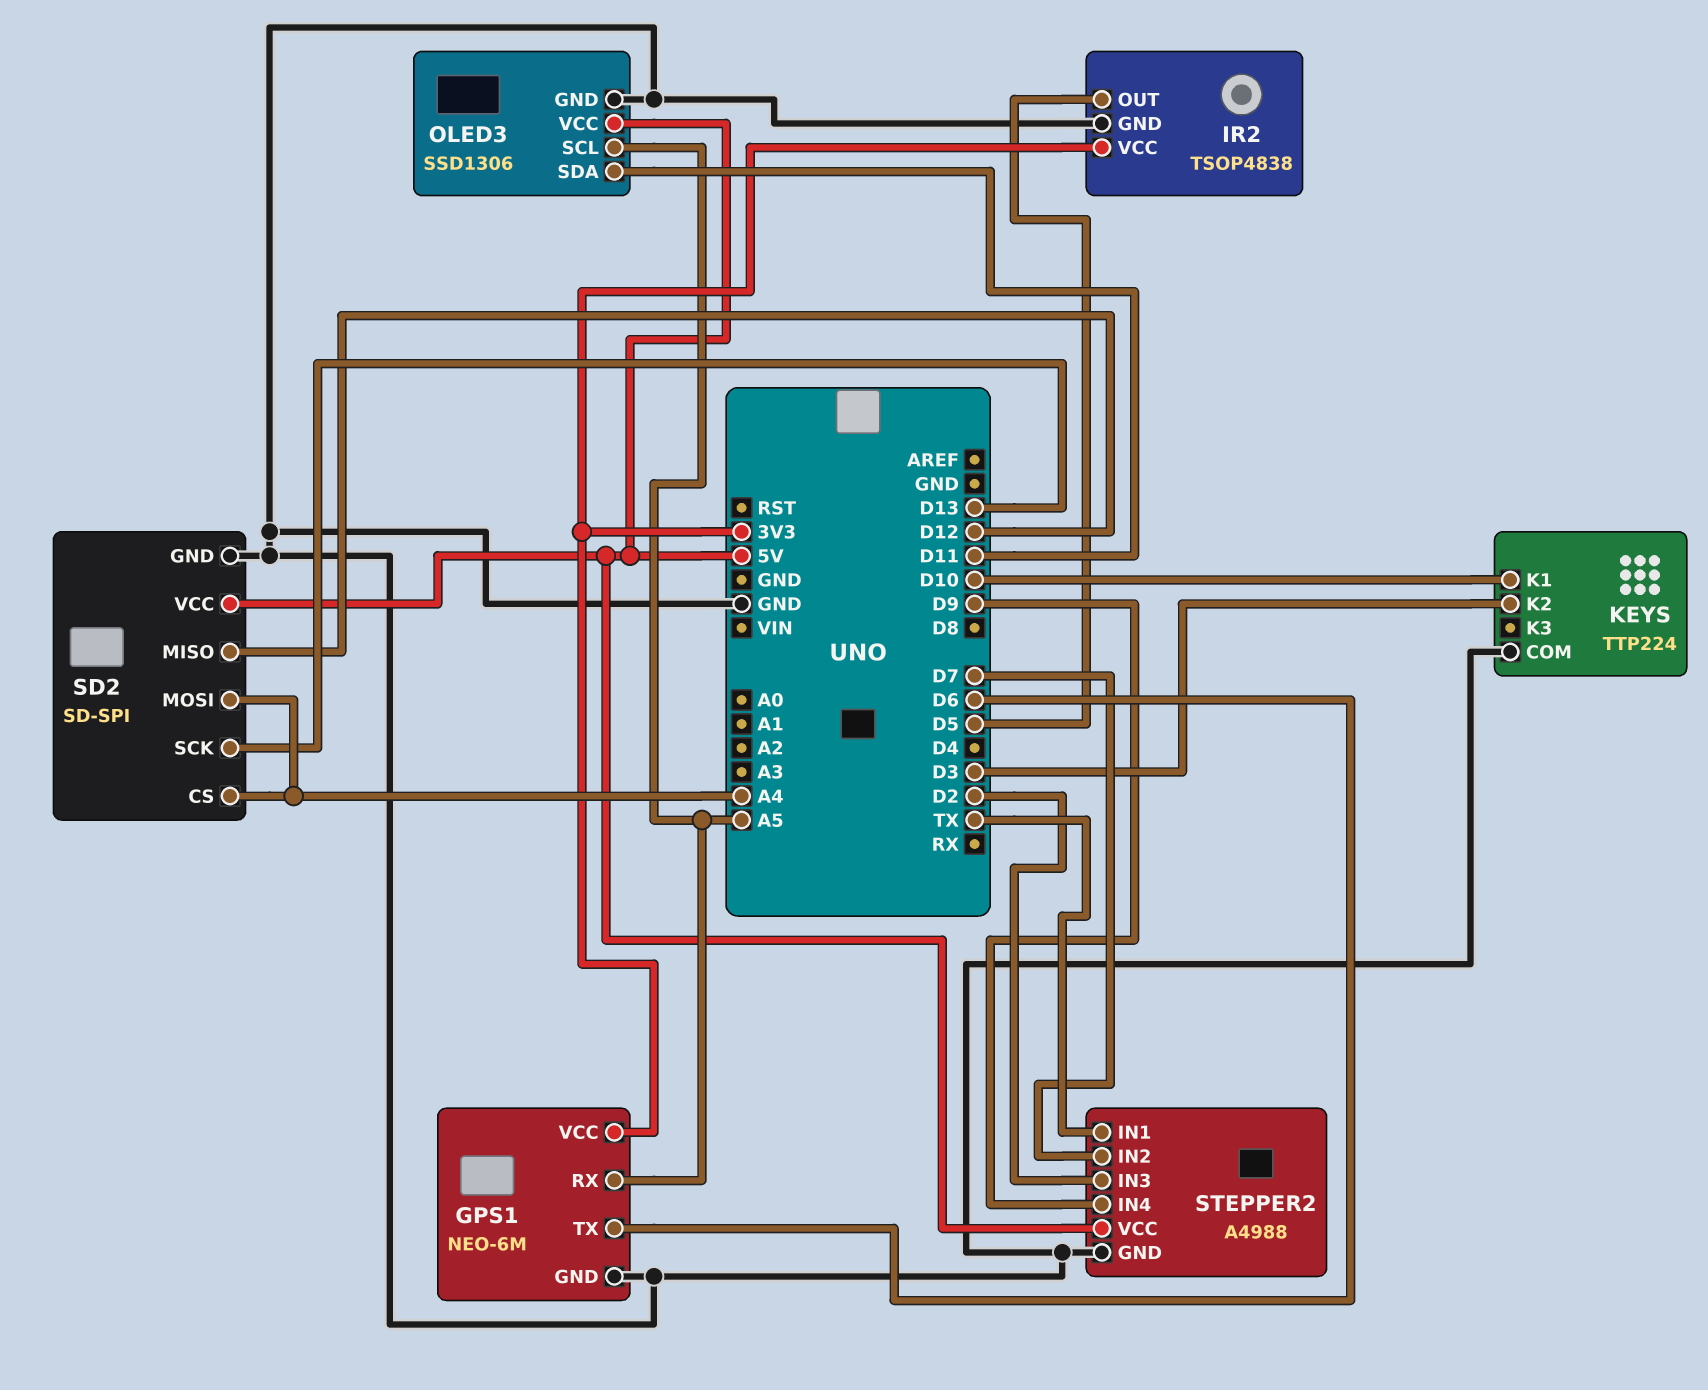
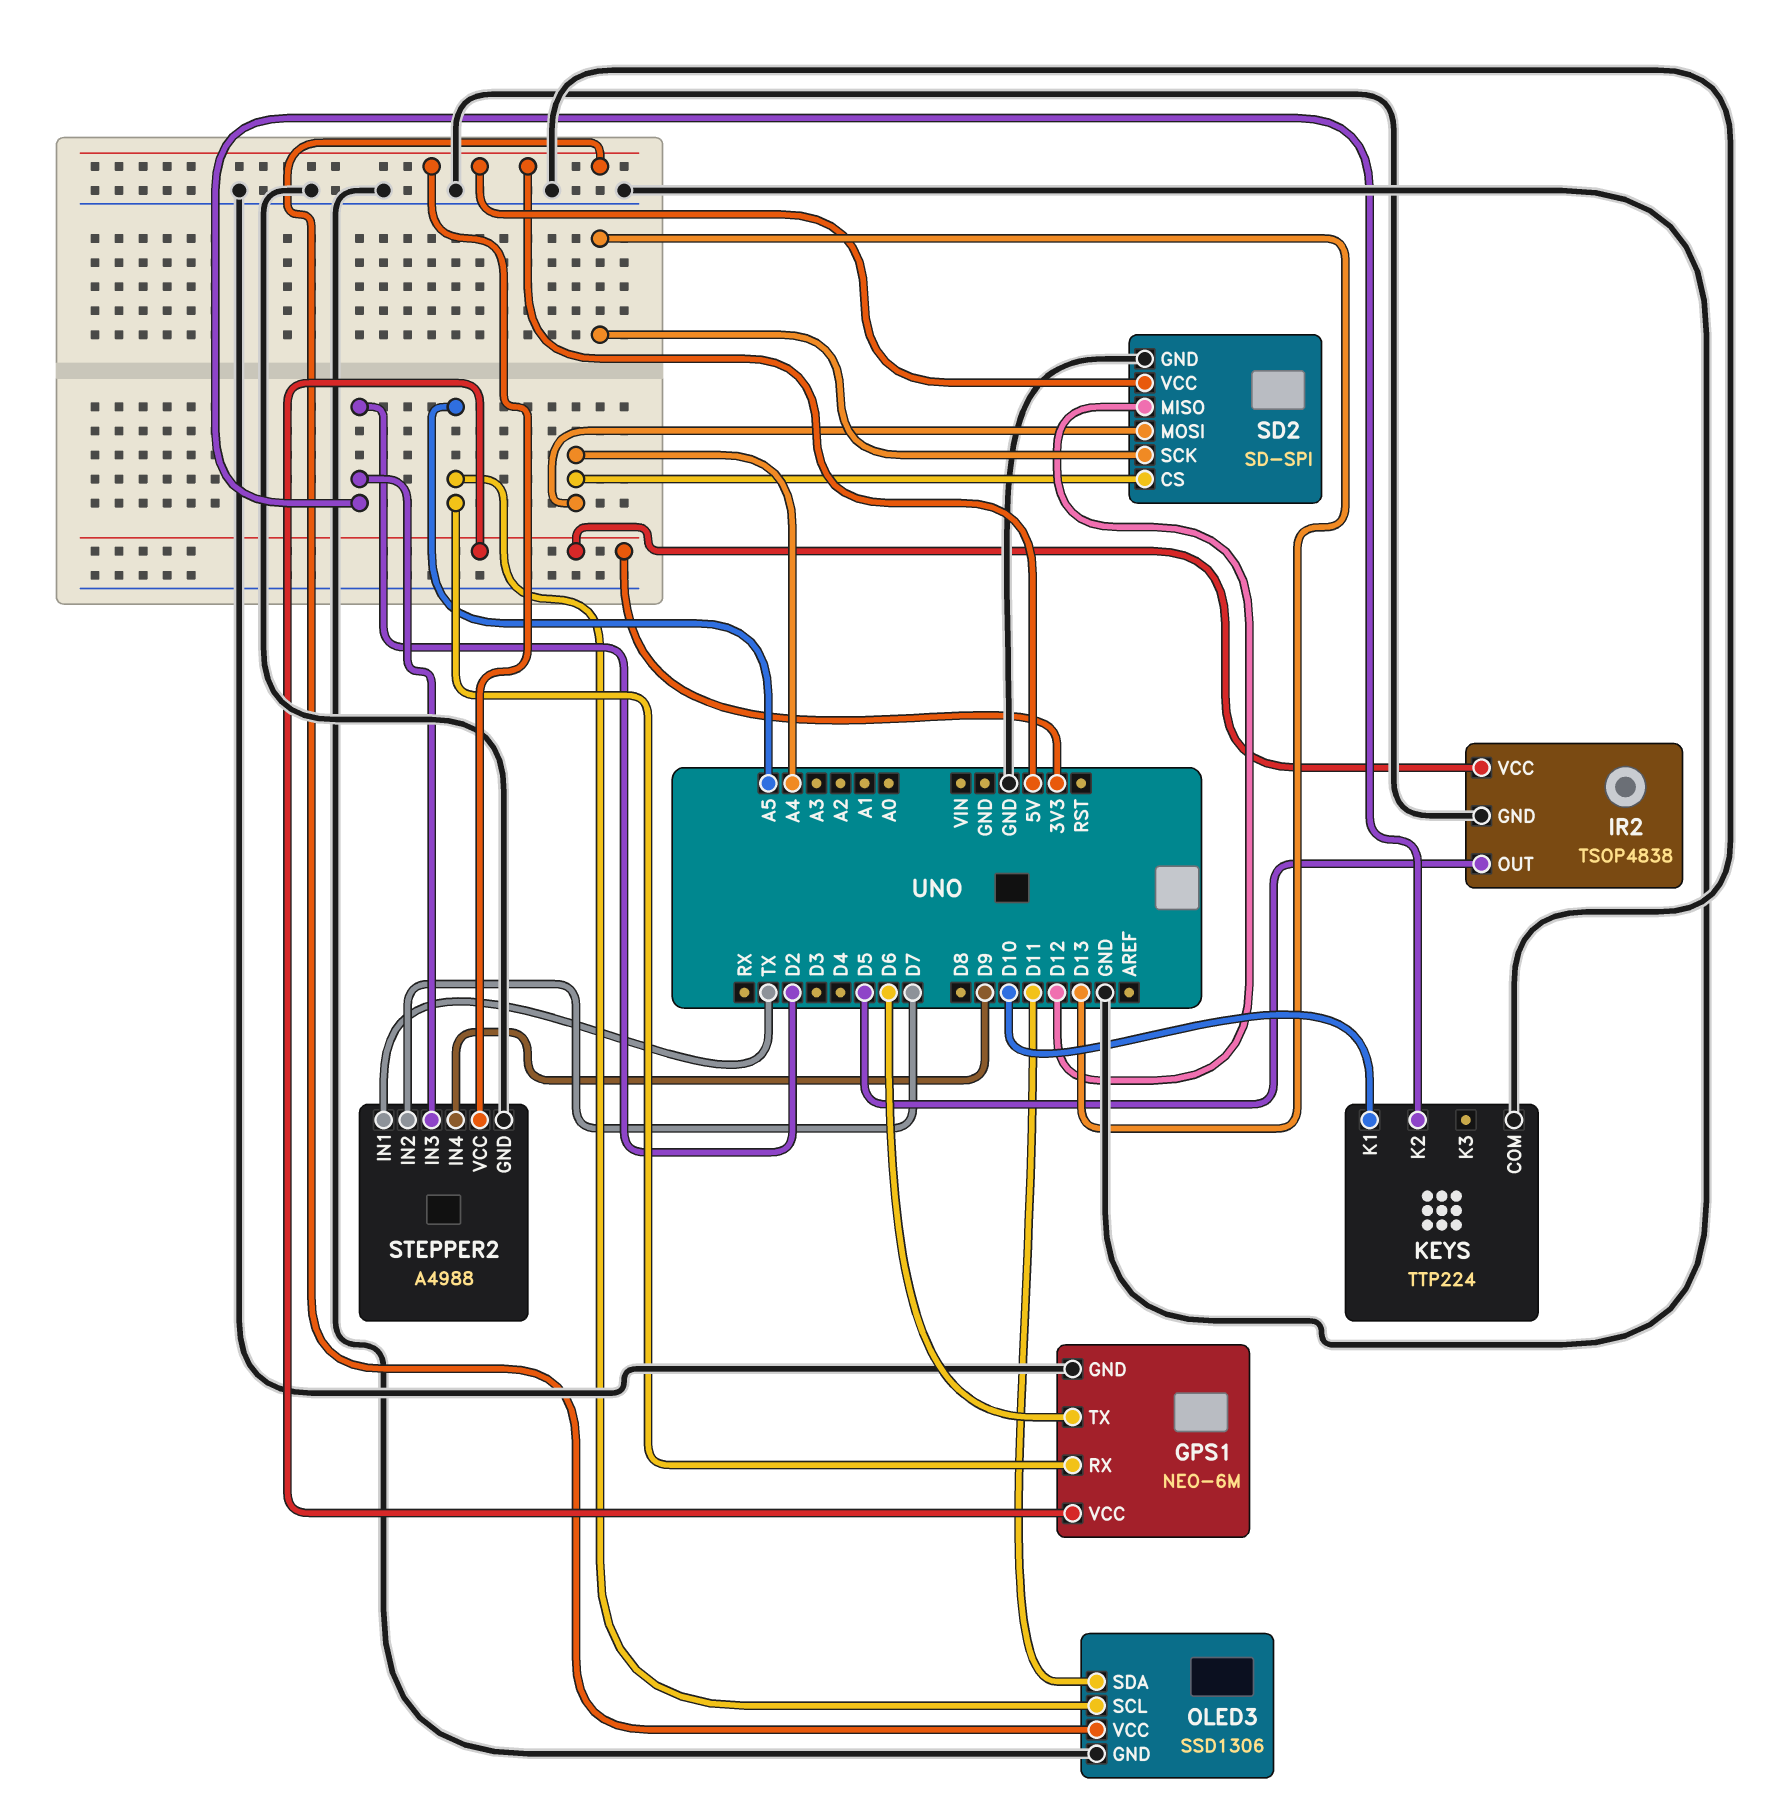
KEYS pin K2: D3 -> D2

